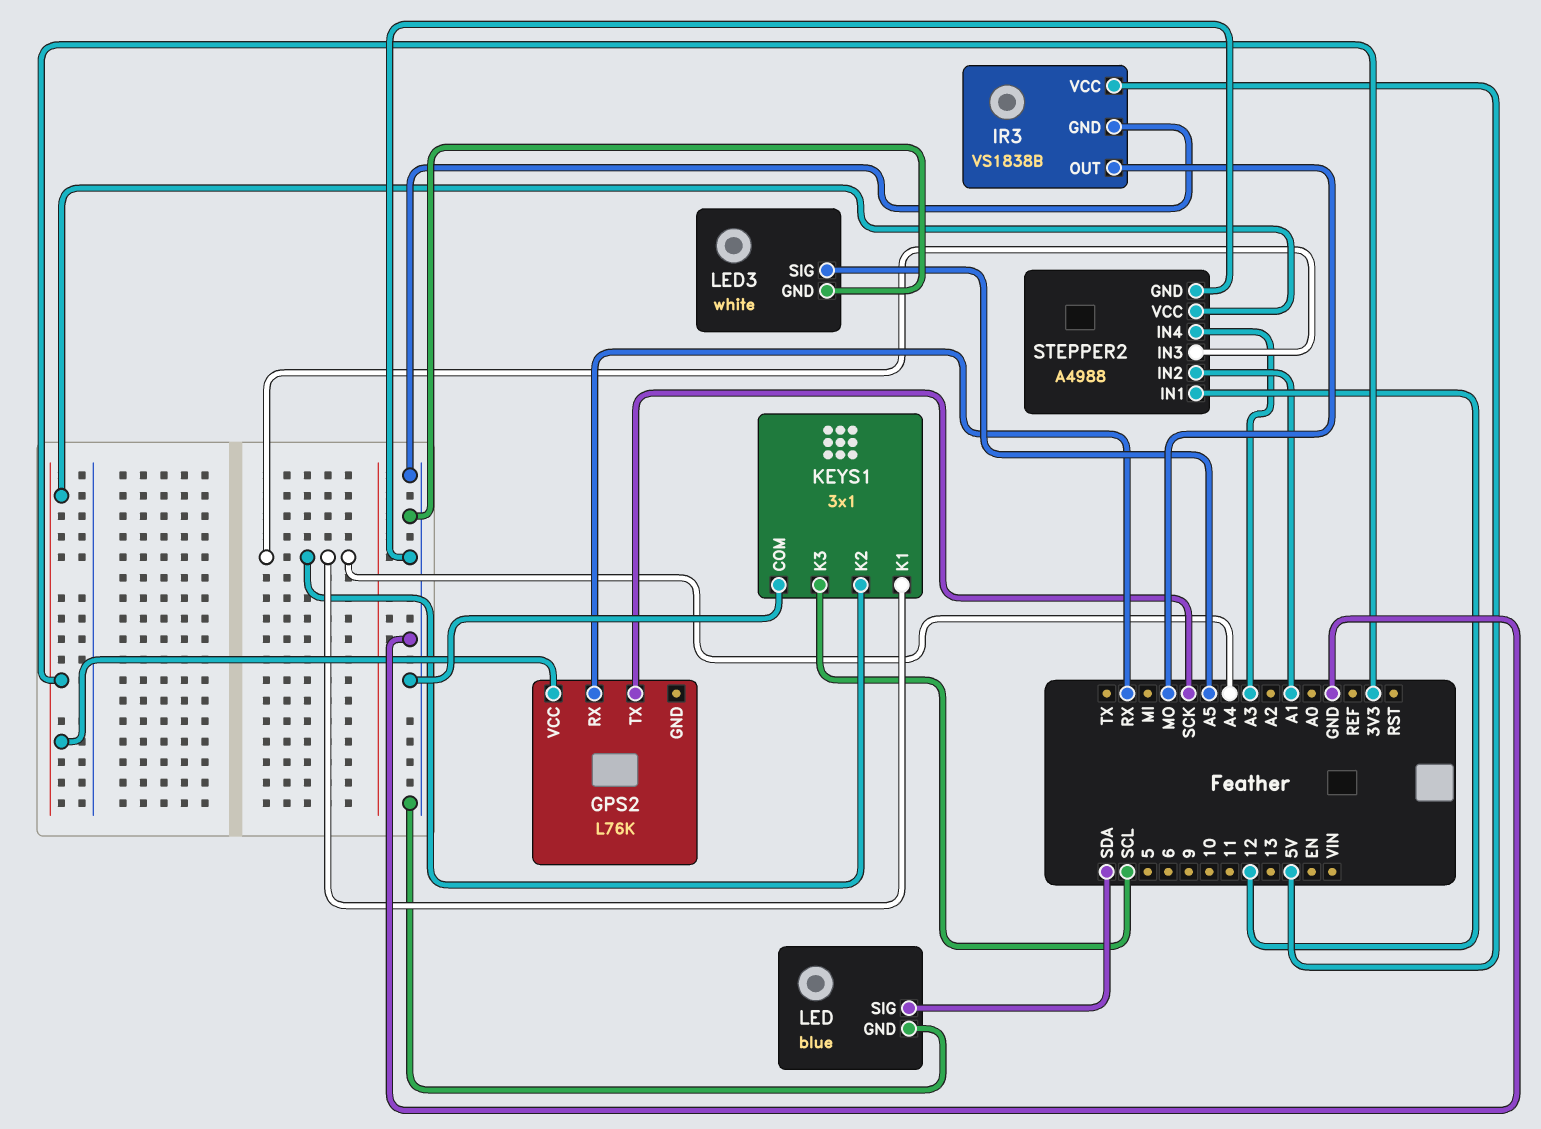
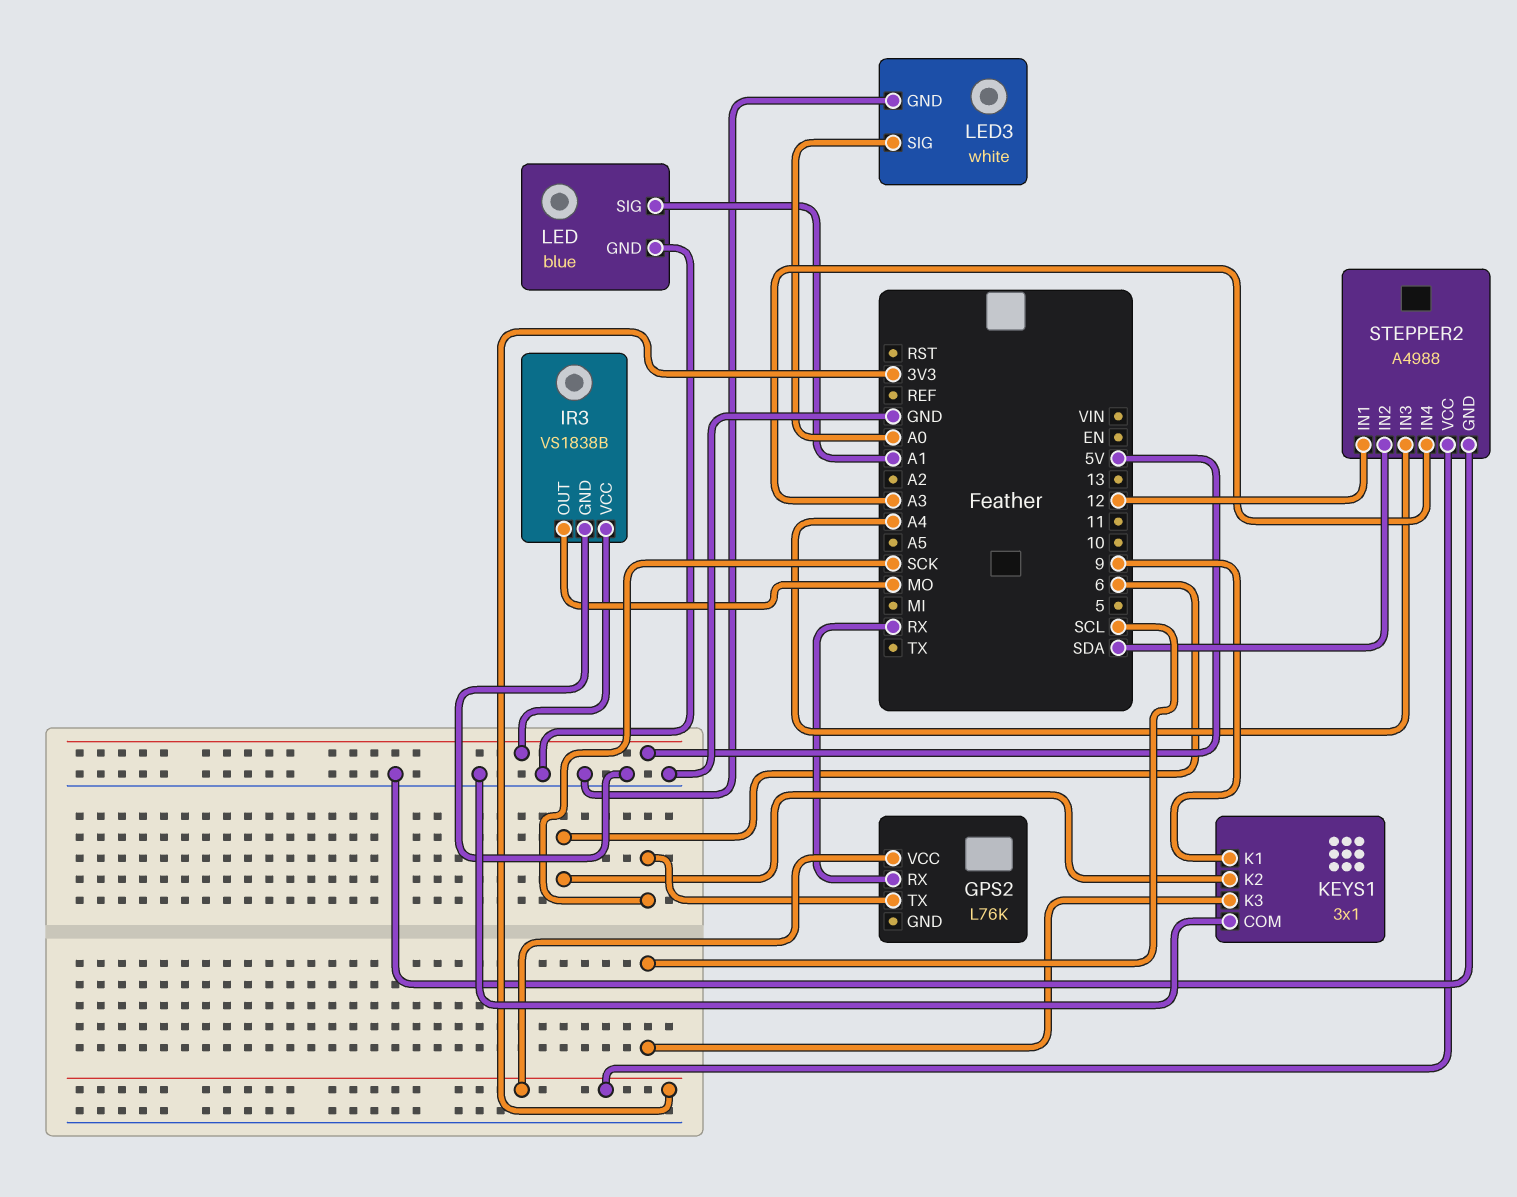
KEYS1 pin K1: A4 -> 9
KEYS1 pin K2: A4 -> 6
LED pin SIG: SDA -> A1
LED3 pin SIG: A5 -> A0
STEPPER2 pin IN2: A1 -> SDA

